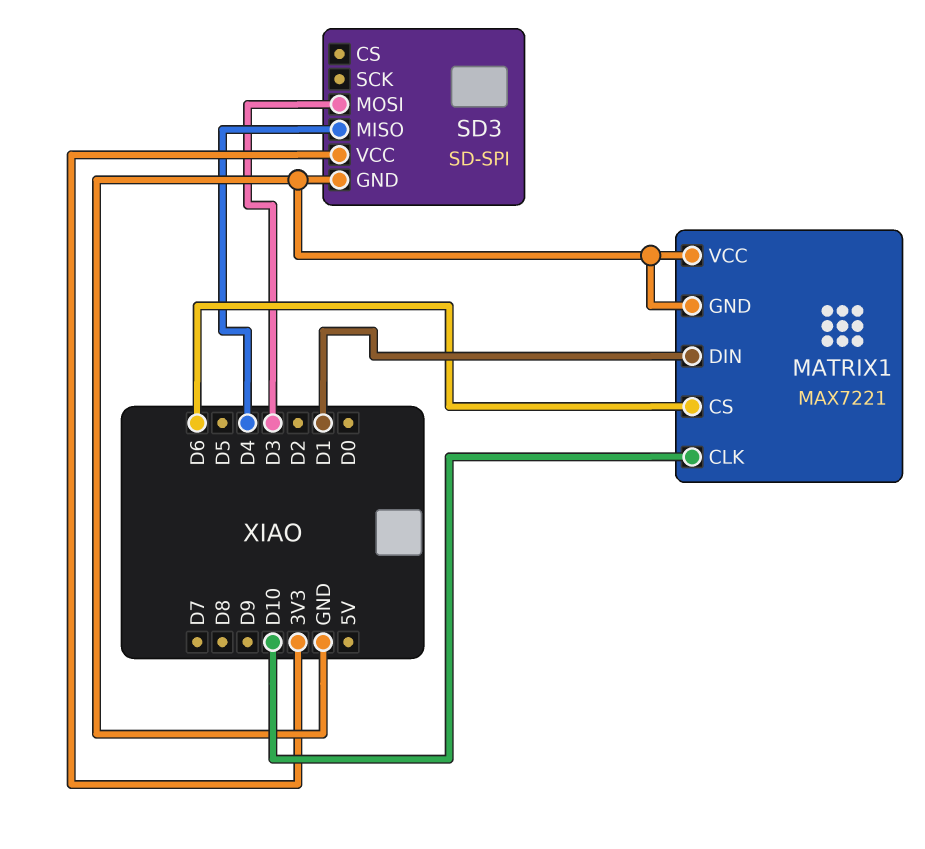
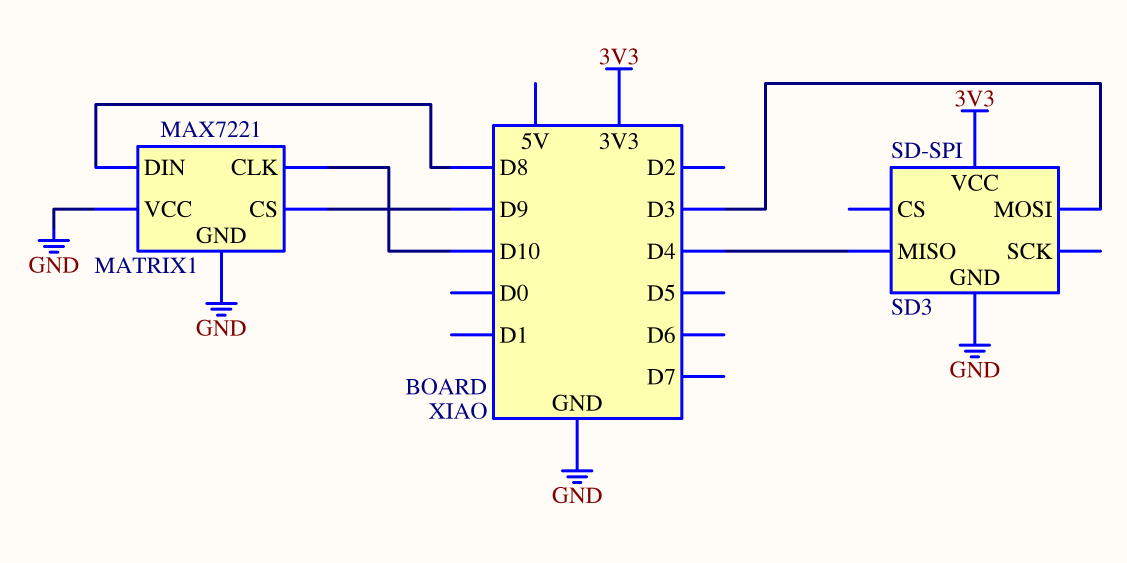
MATRIX1 pin CS: D6 -> D9
MATRIX1 pin DIN: D1 -> D8

